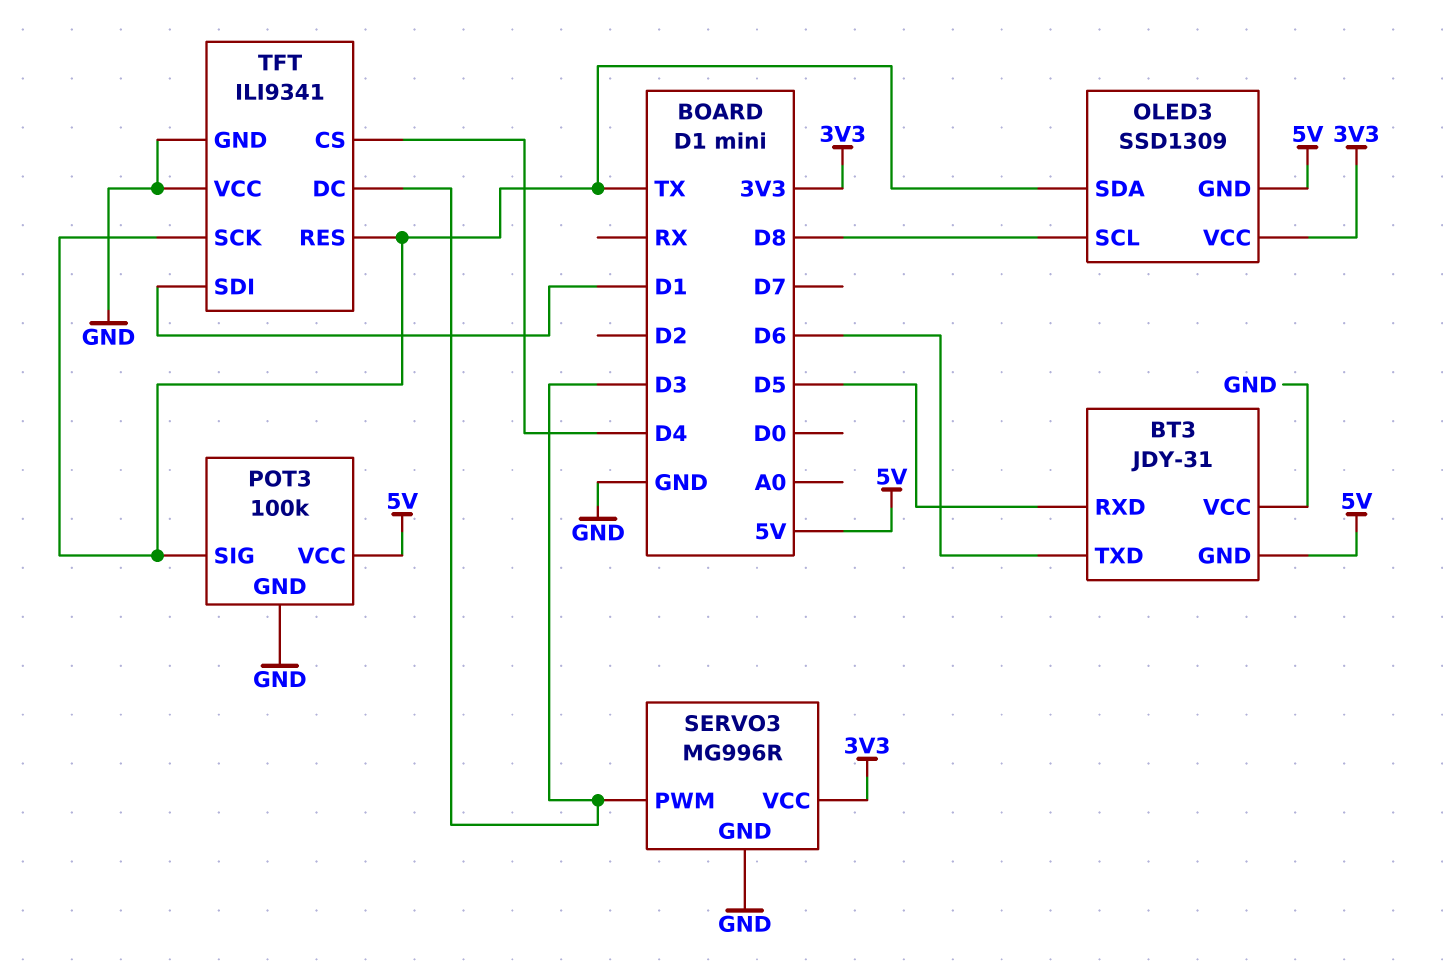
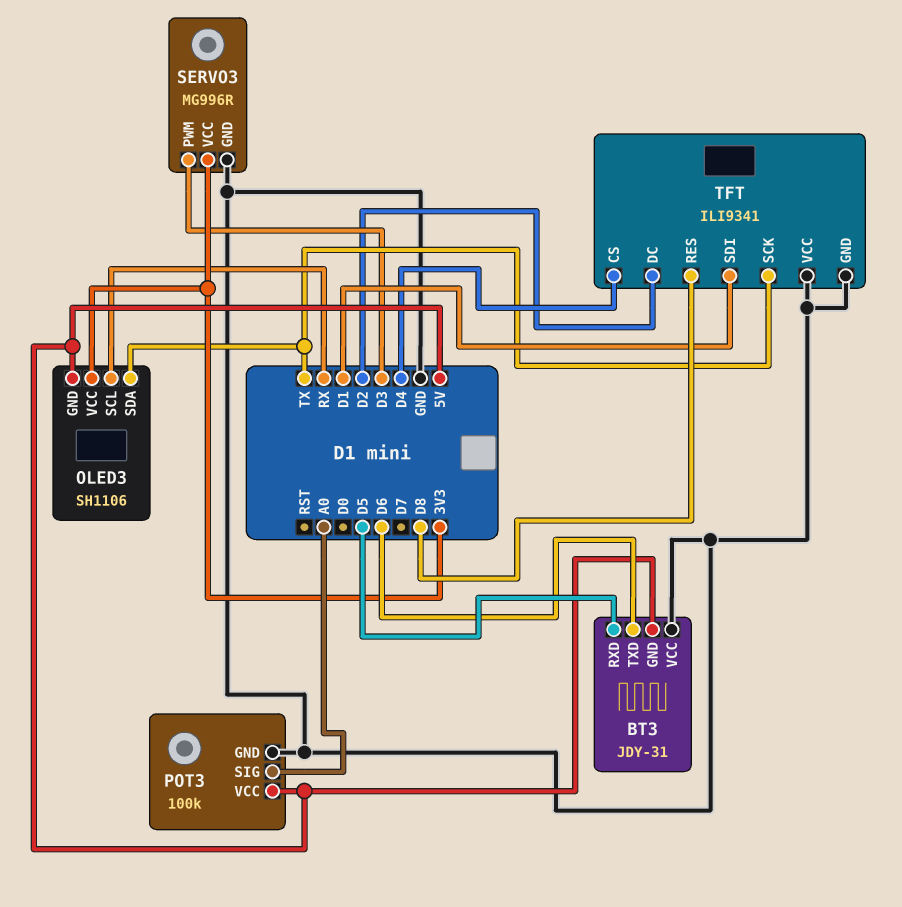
OLED3: SSD1309 -> SH1106
OLED3 pin SCL: D8 -> RX
POT3 pin SIG: TX -> A0
TFT pin DC: D3 -> D2
TFT pin RES: TX -> D8

